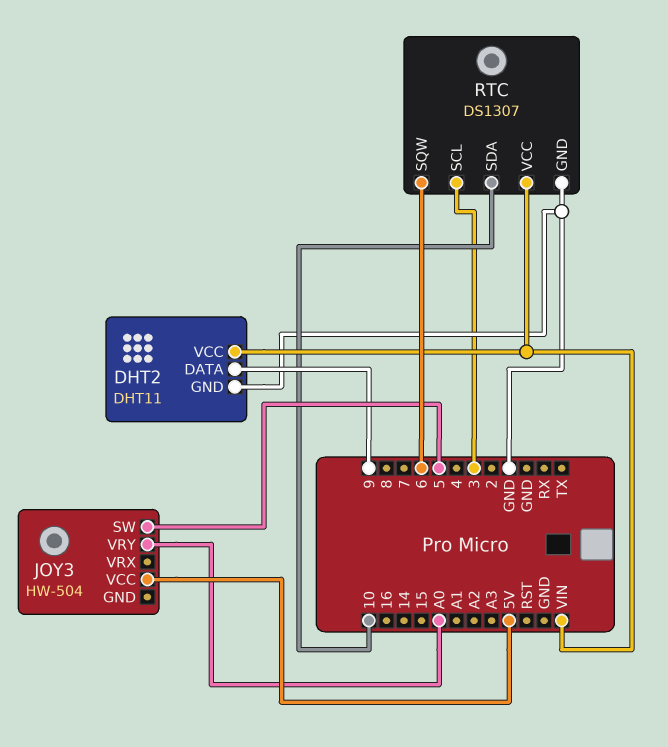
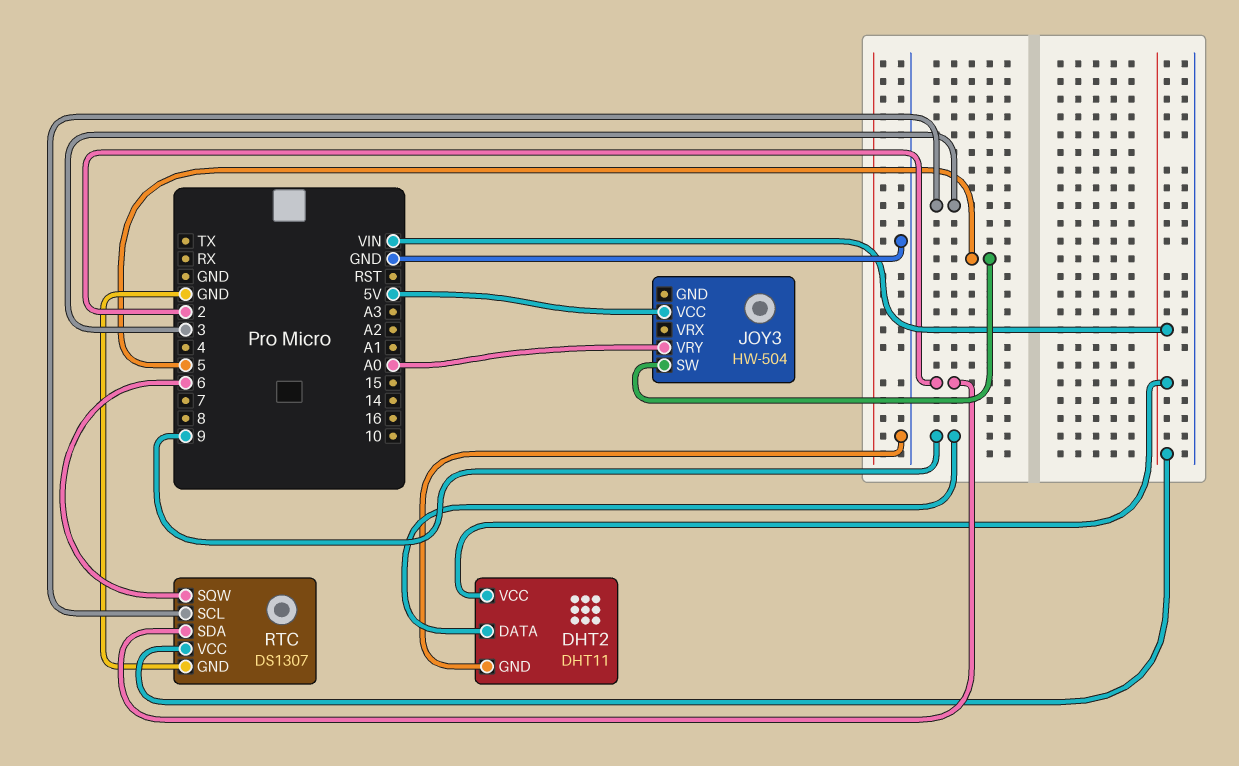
RTC pin SDA: 10 -> 2

